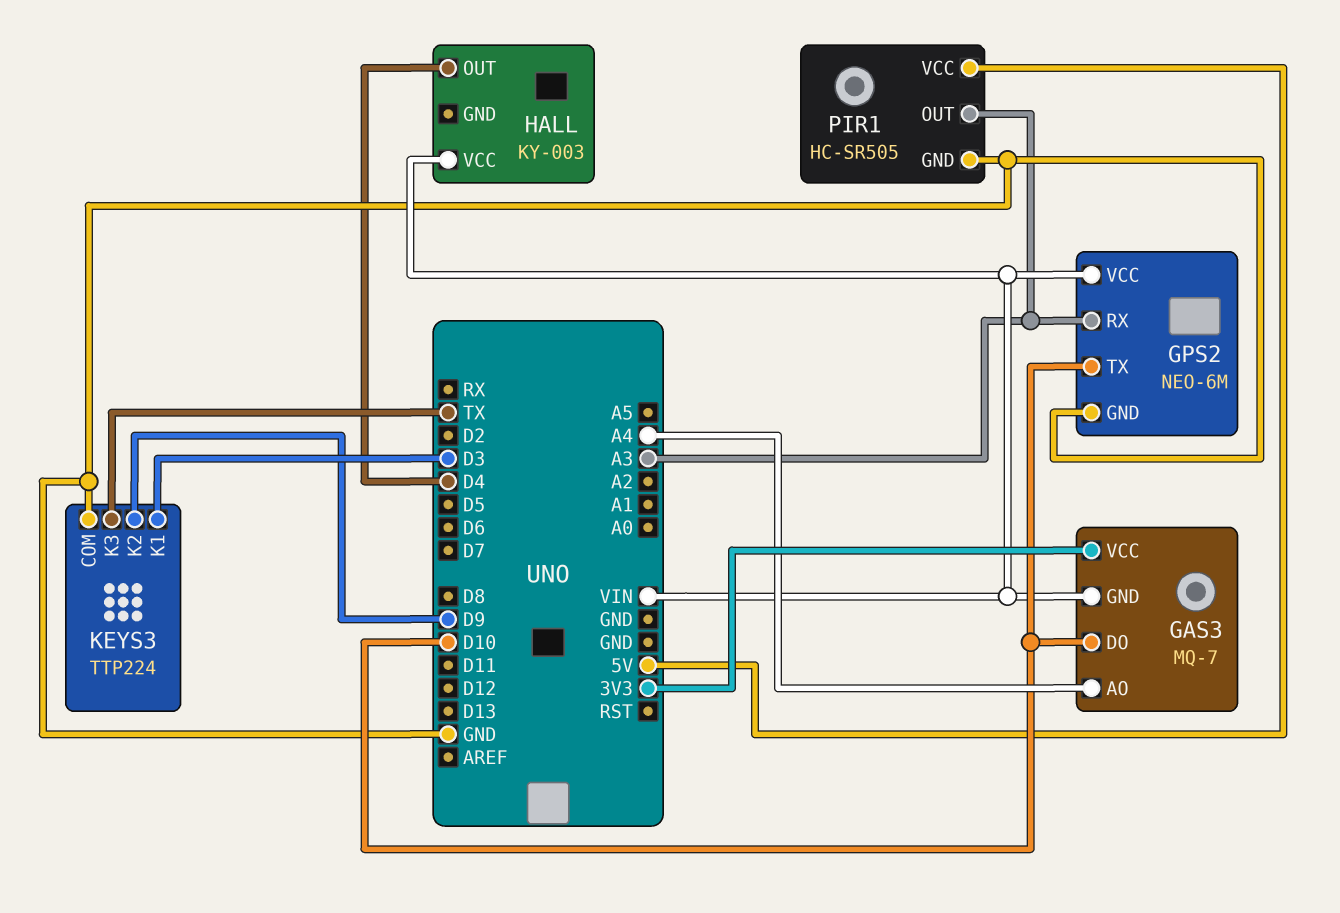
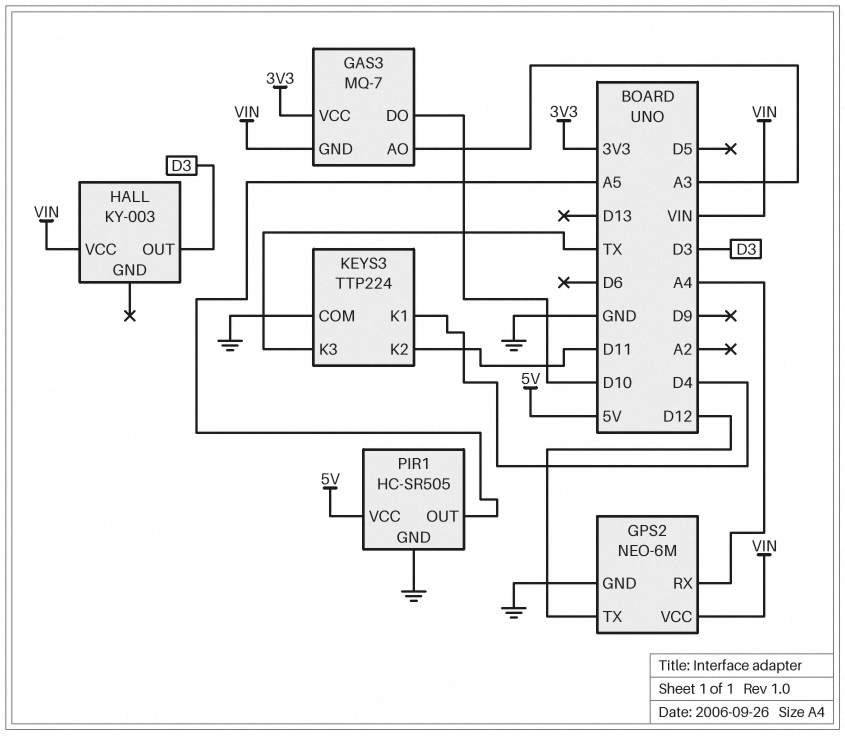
GAS3 pin AO: A4 -> A3
GPS2 pin RX: A3 -> A4
GPS2 pin TX: D10 -> D12
HALL pin OUT: D4 -> D3
KEYS3 pin K1: D3 -> D4
KEYS3 pin K2: D9 -> D11
PIR1 pin OUT: A3 -> A5

